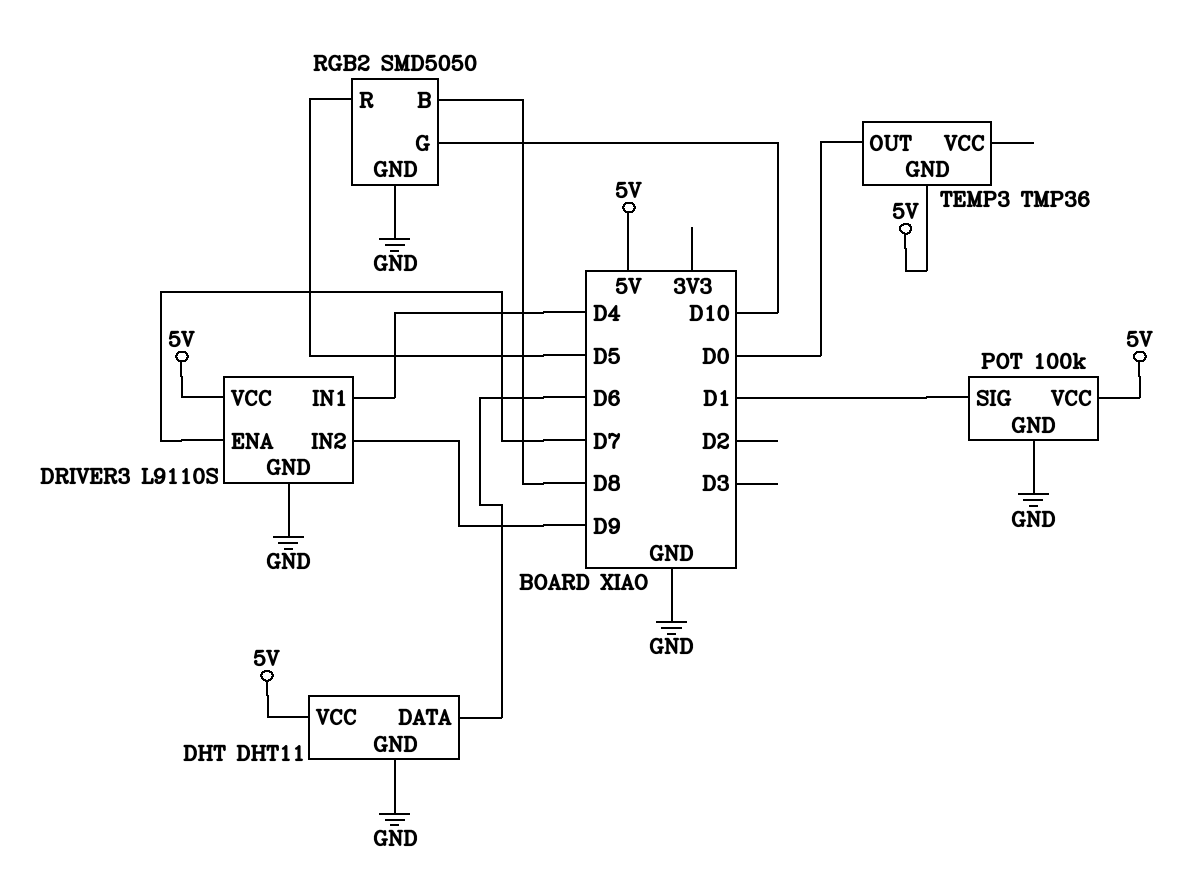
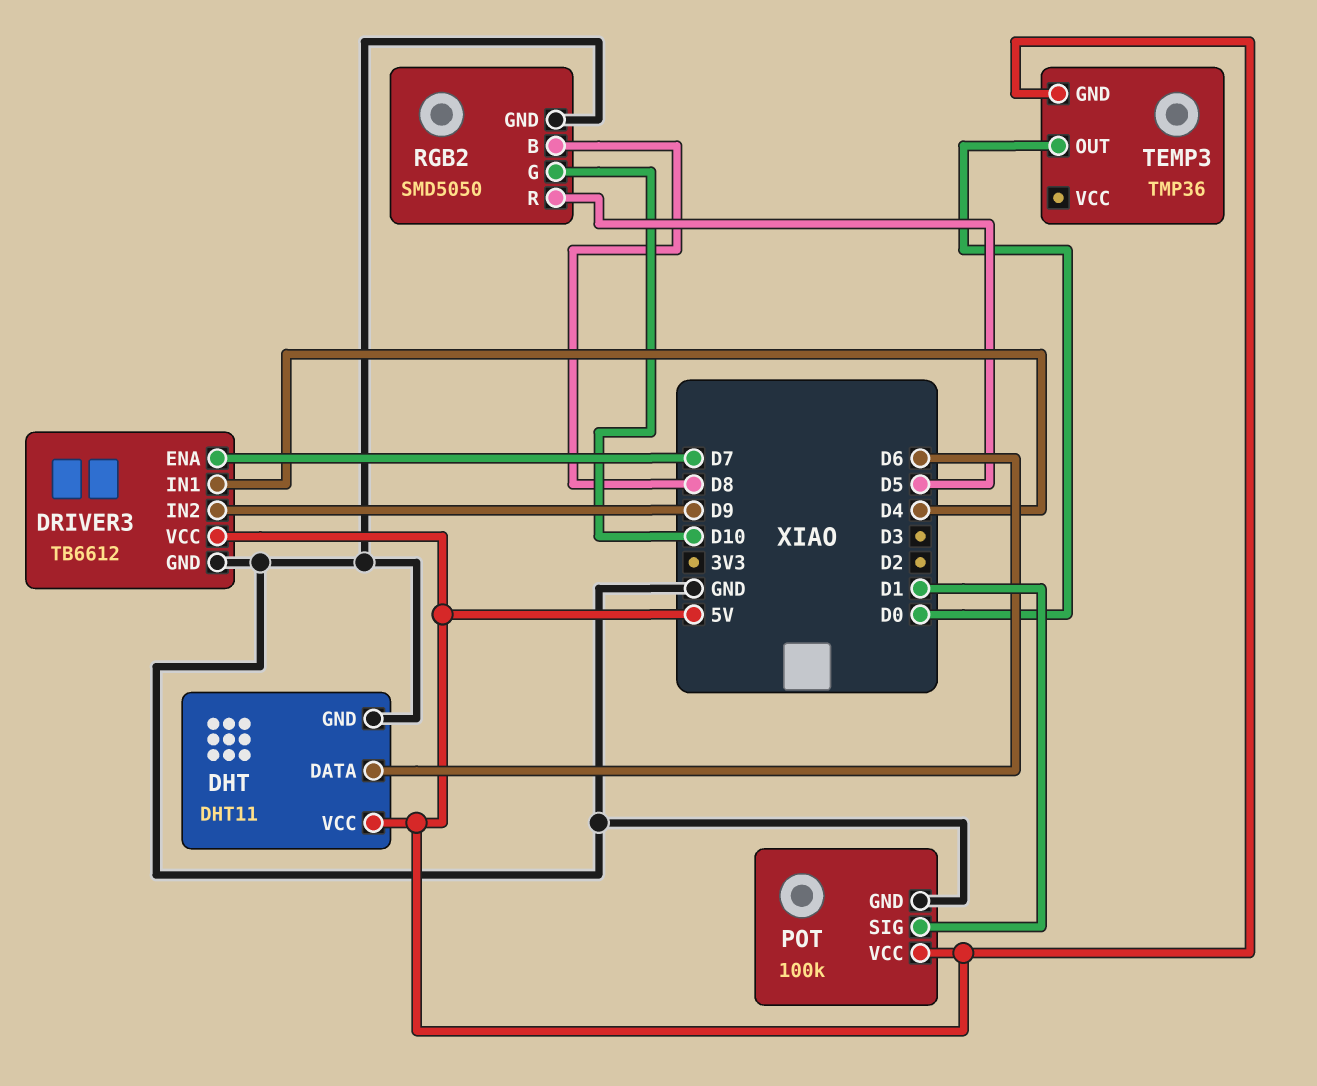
DRIVER3: L9110S -> TB6612

